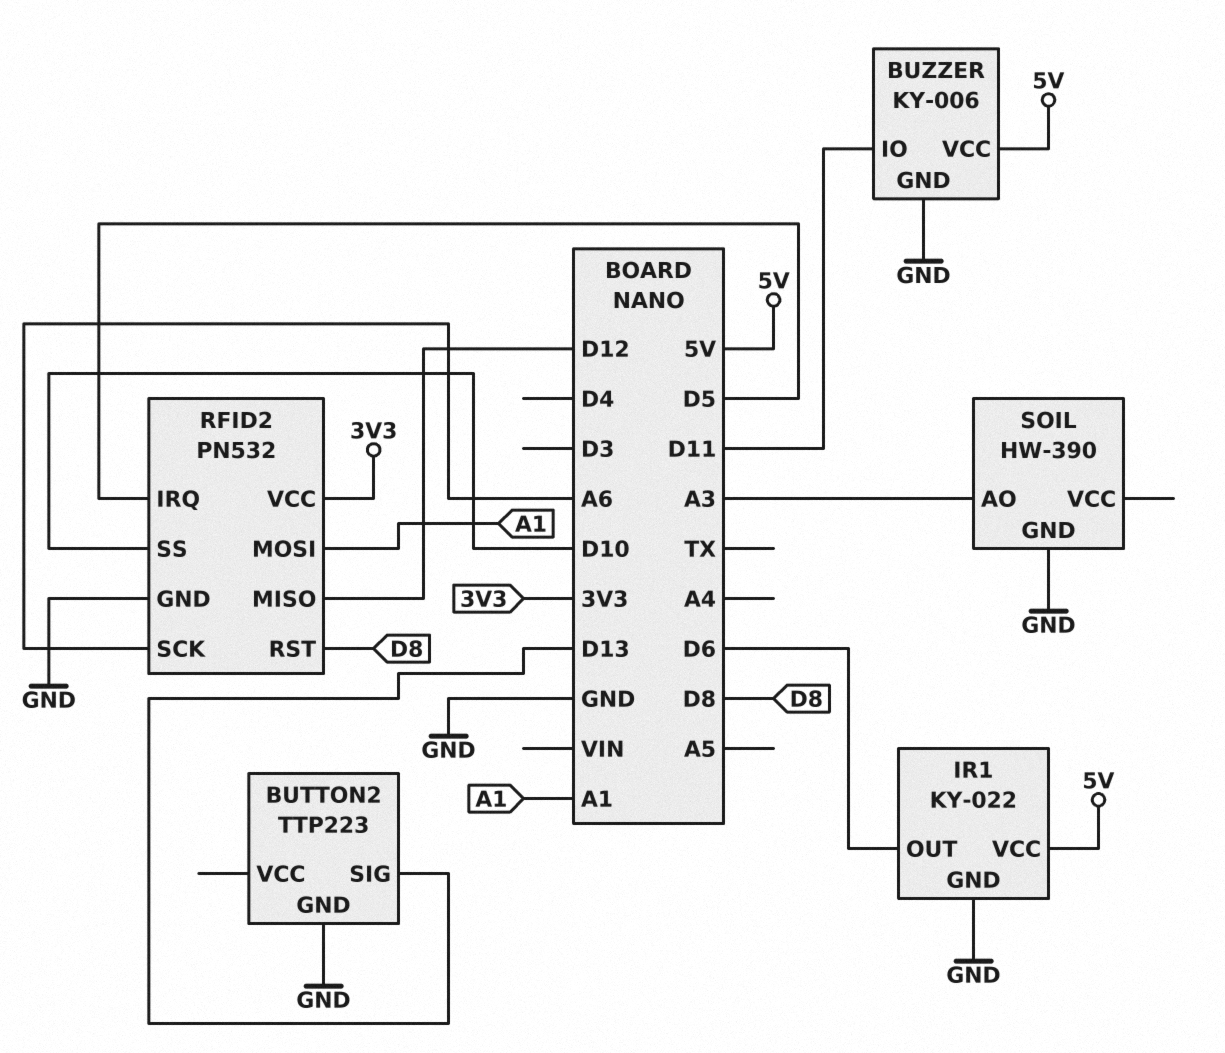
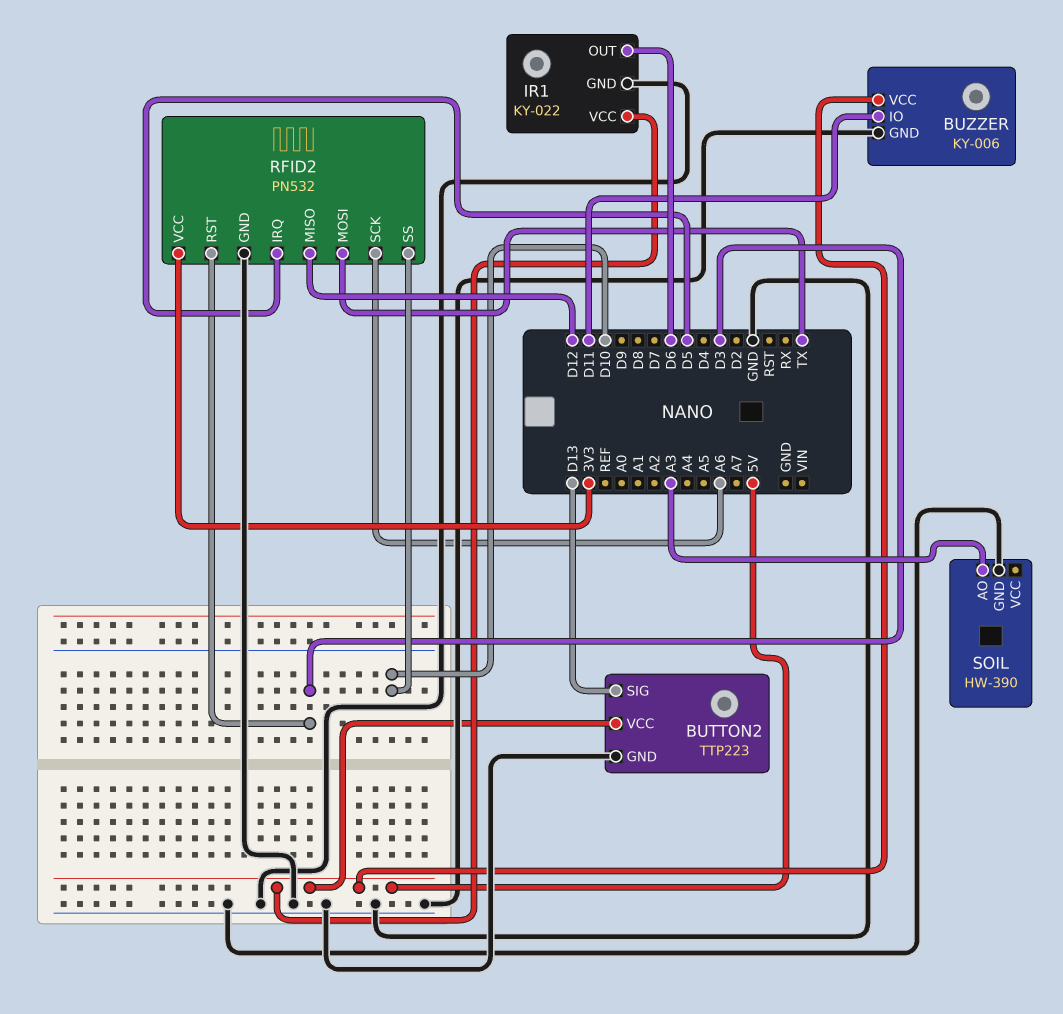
BUTTON2 pin VCC: none -> 5V
RFID2 pin MOSI: A1 -> TX
RFID2 pin RST: D8 -> D3

